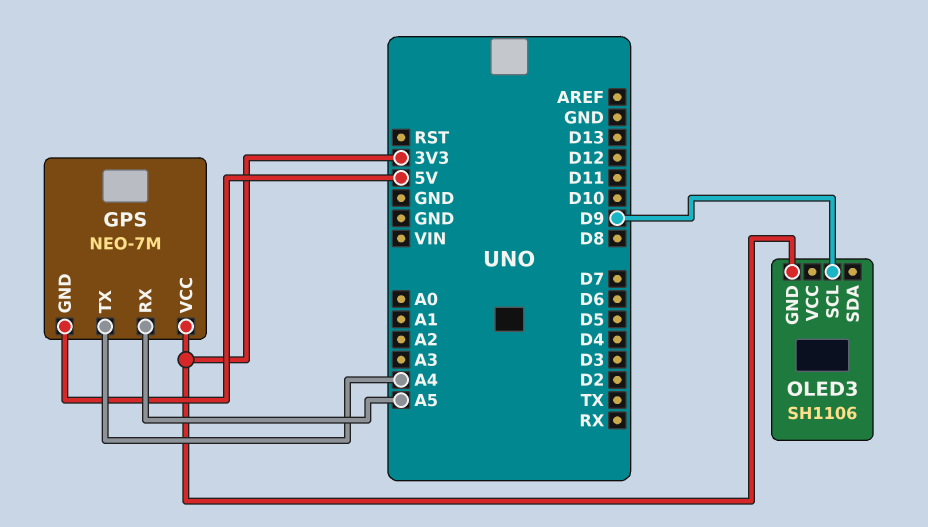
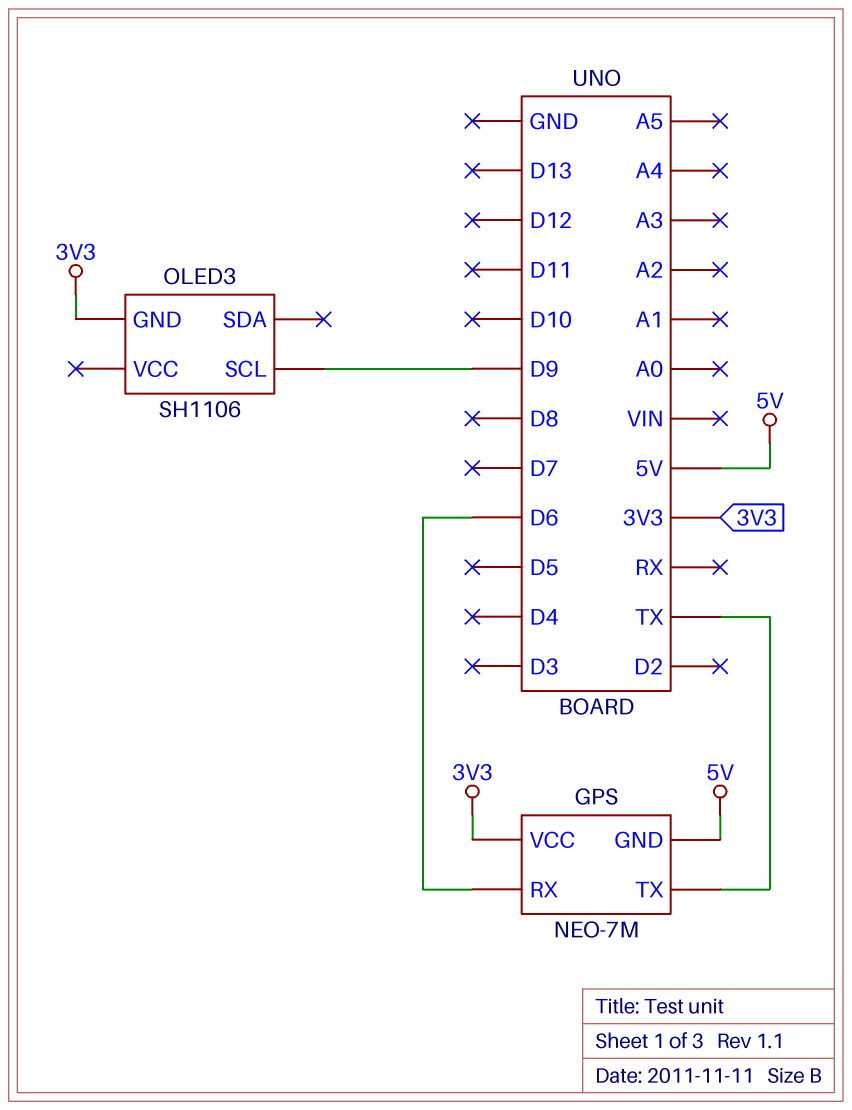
GPS pin RX: A5 -> D6
GPS pin TX: A4 -> TX

